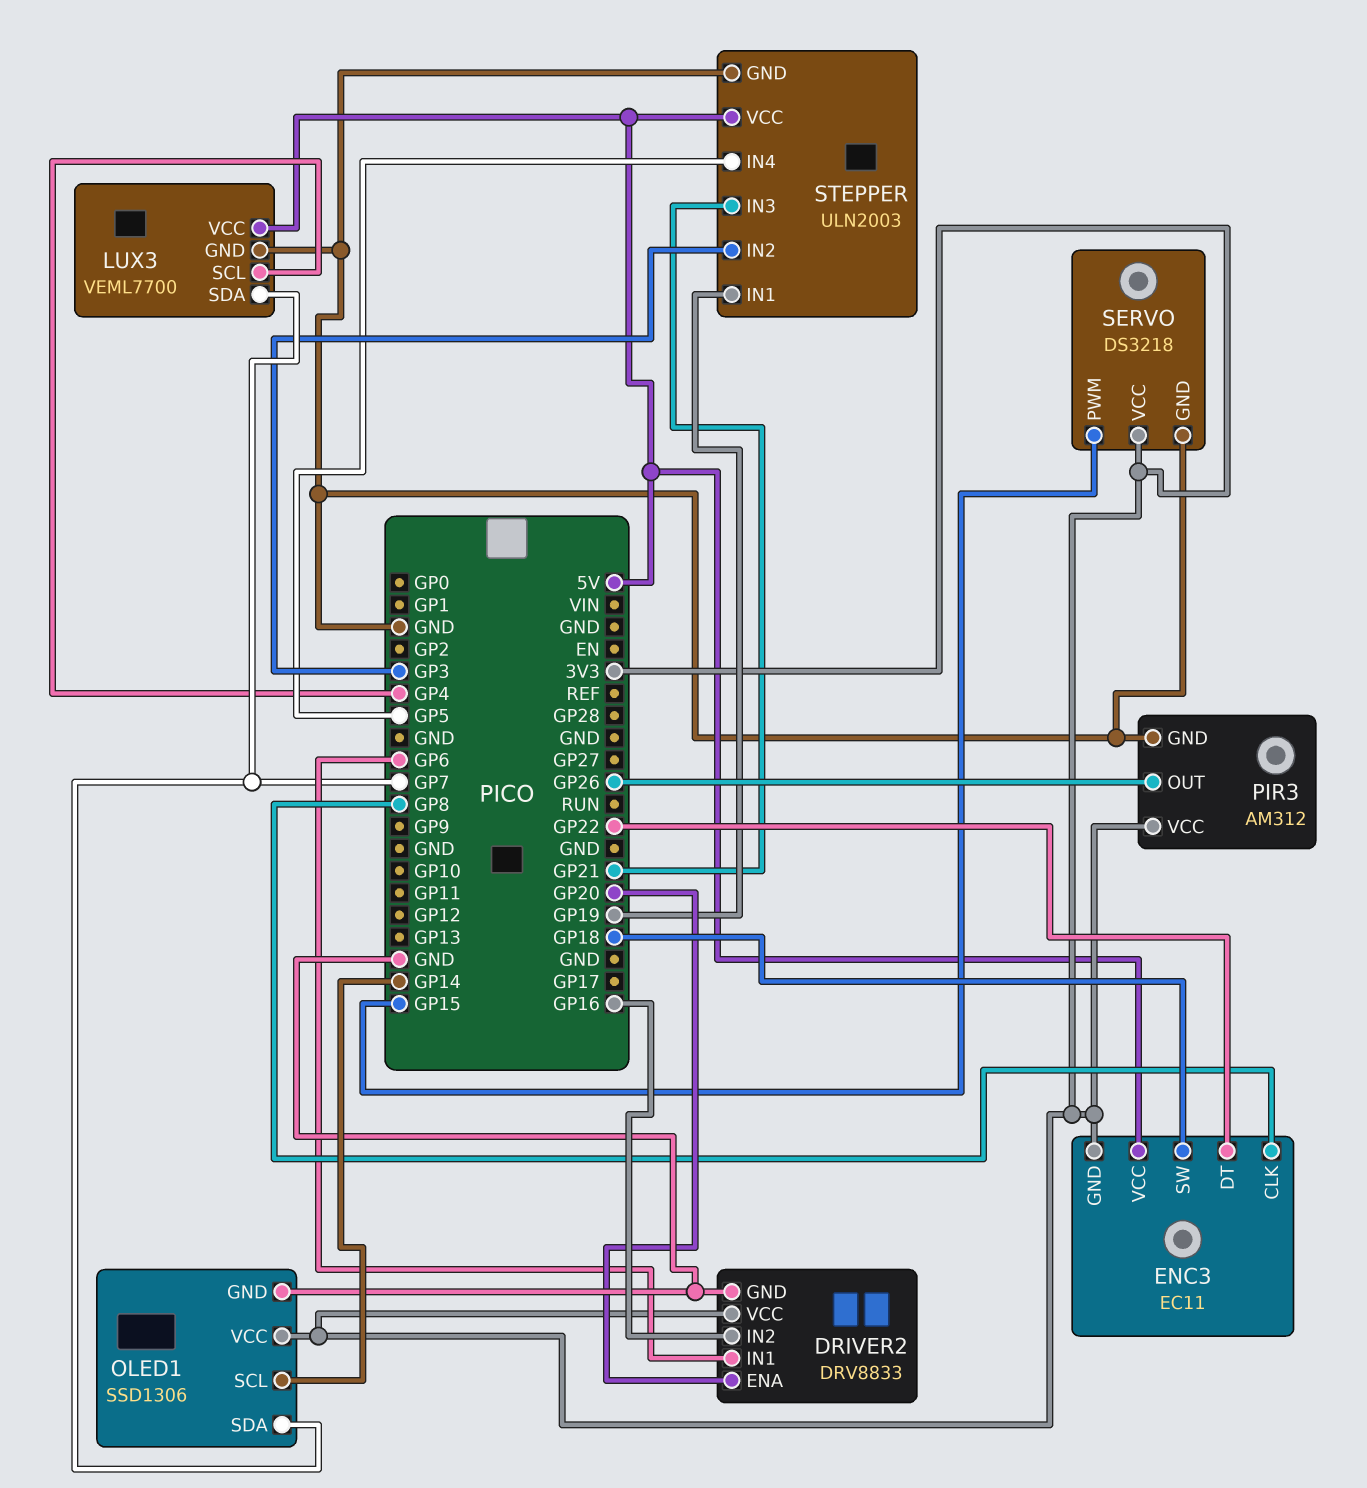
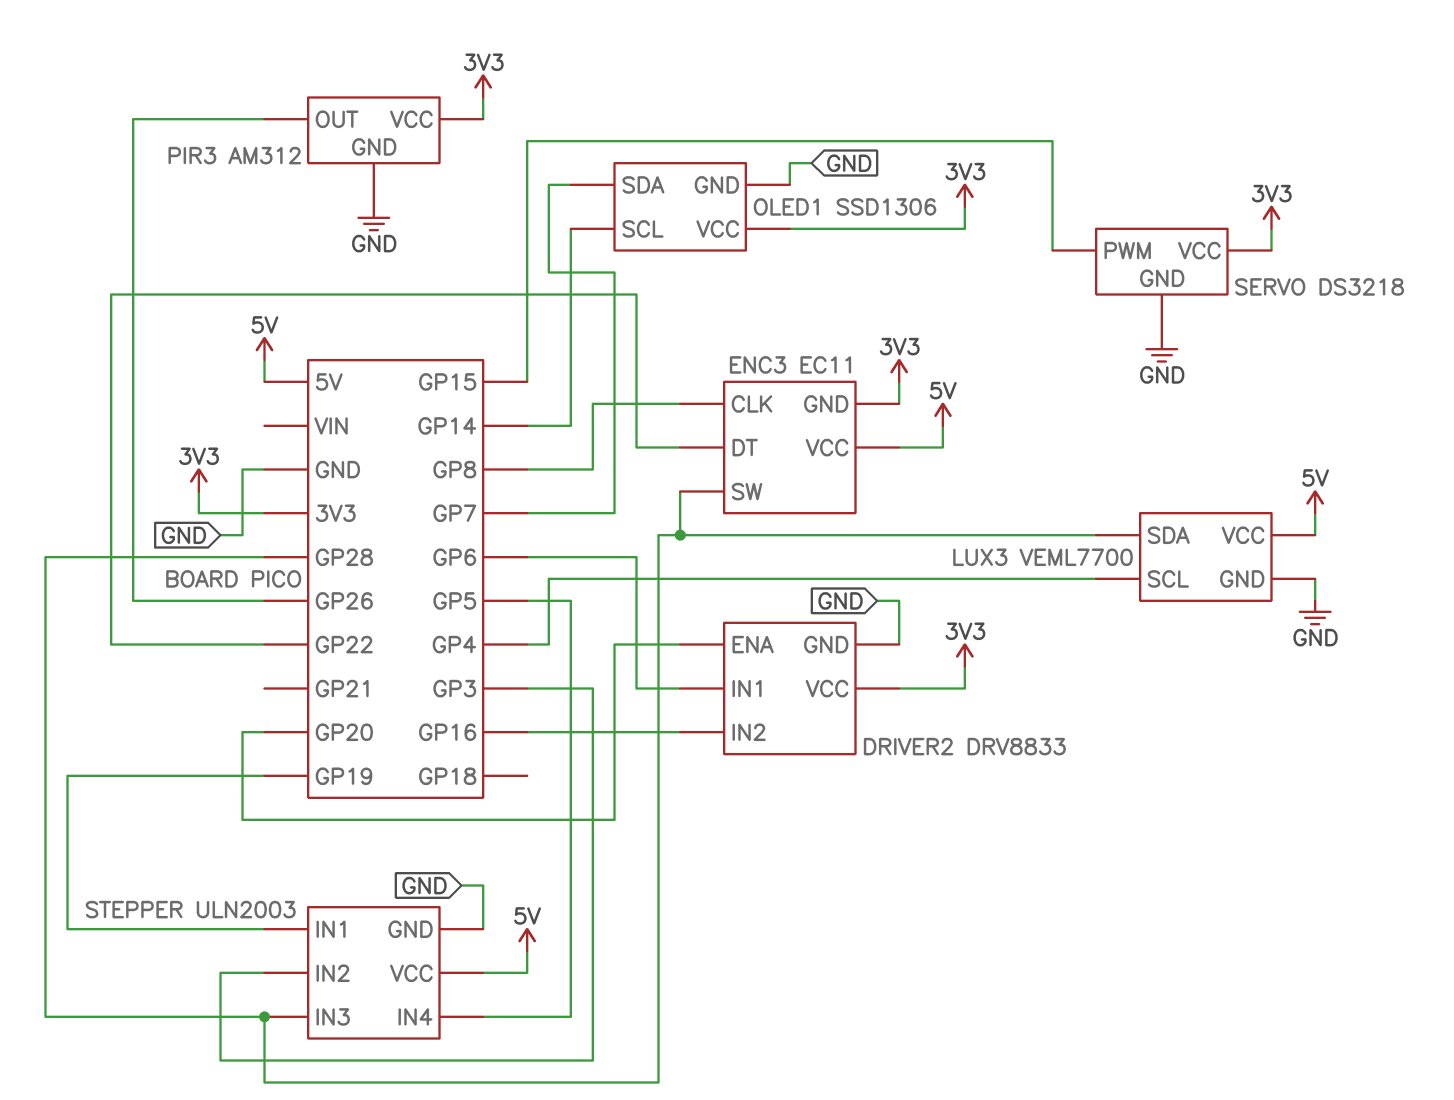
ENC3 pin SW: GP18 -> GP28
LUX3 pin SDA: GP7 -> GP28
STEPPER pin IN3: GP21 -> GP28

